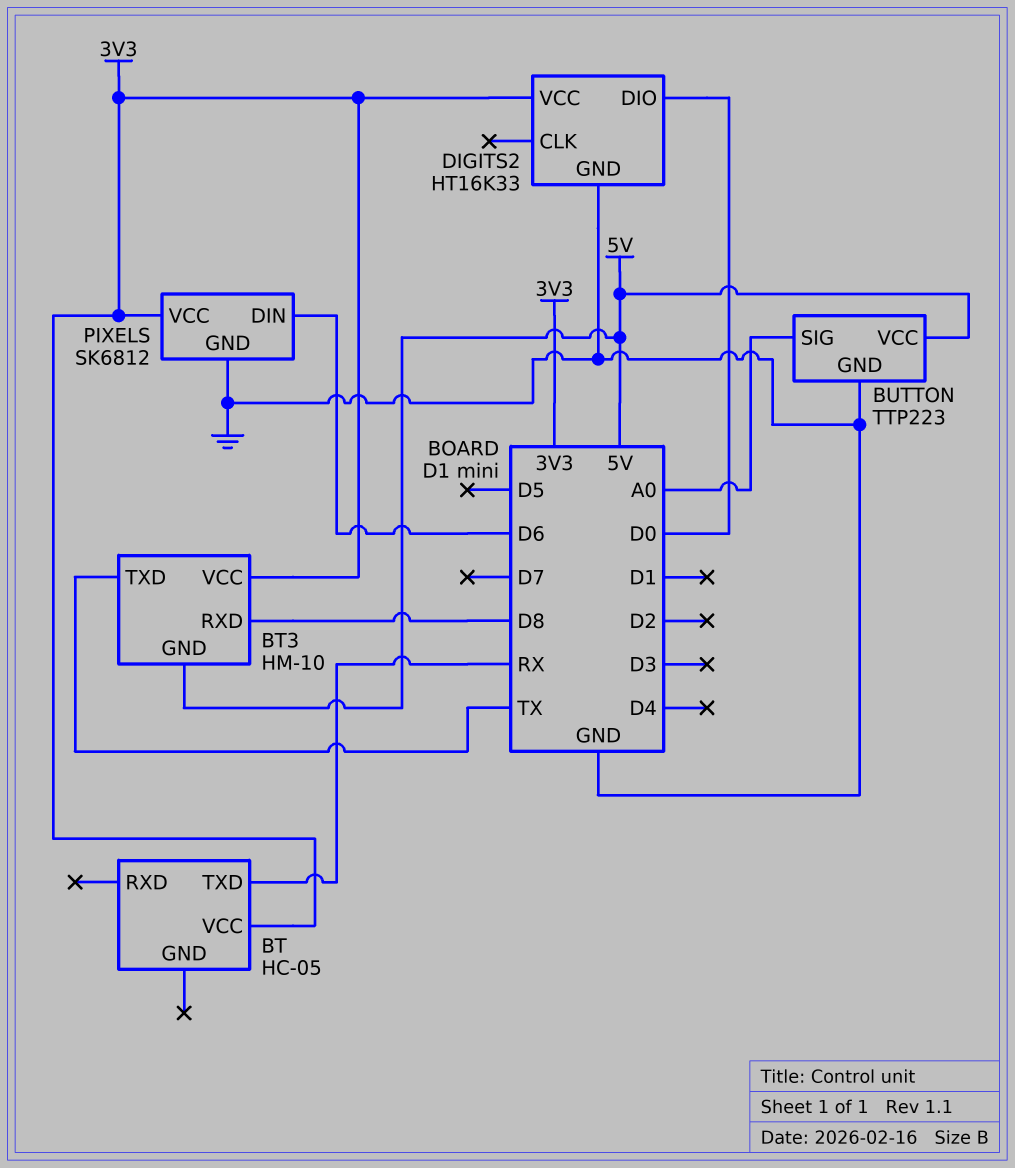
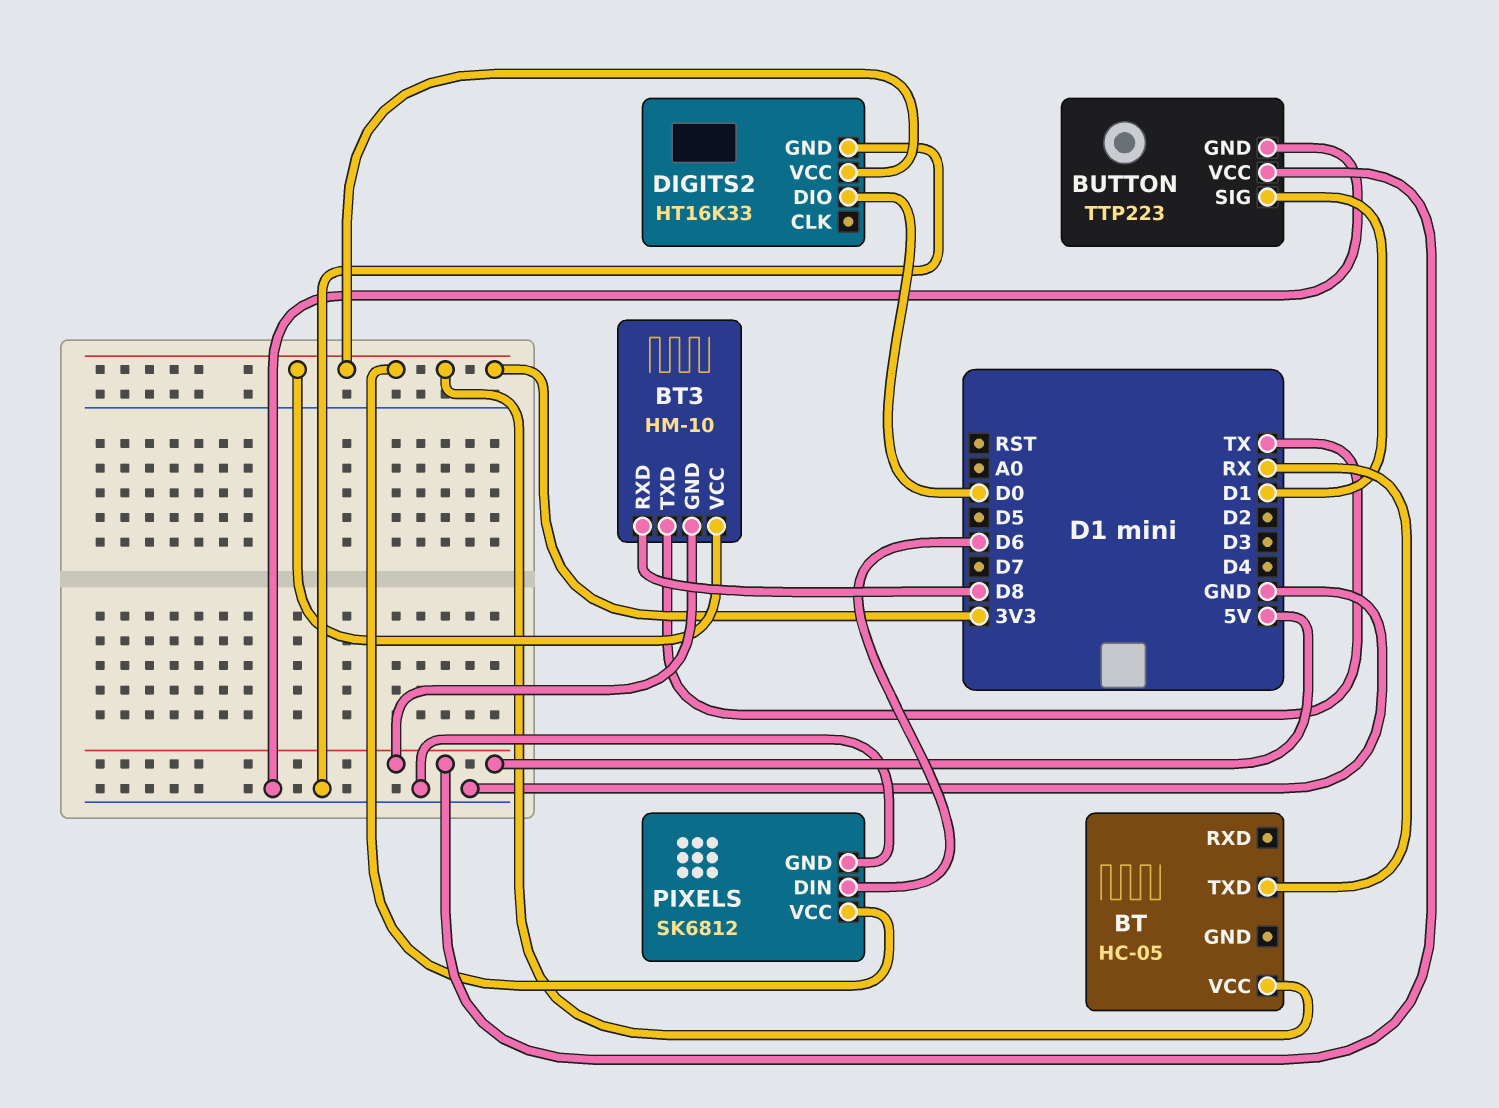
BUTTON pin SIG: A0 -> D1

